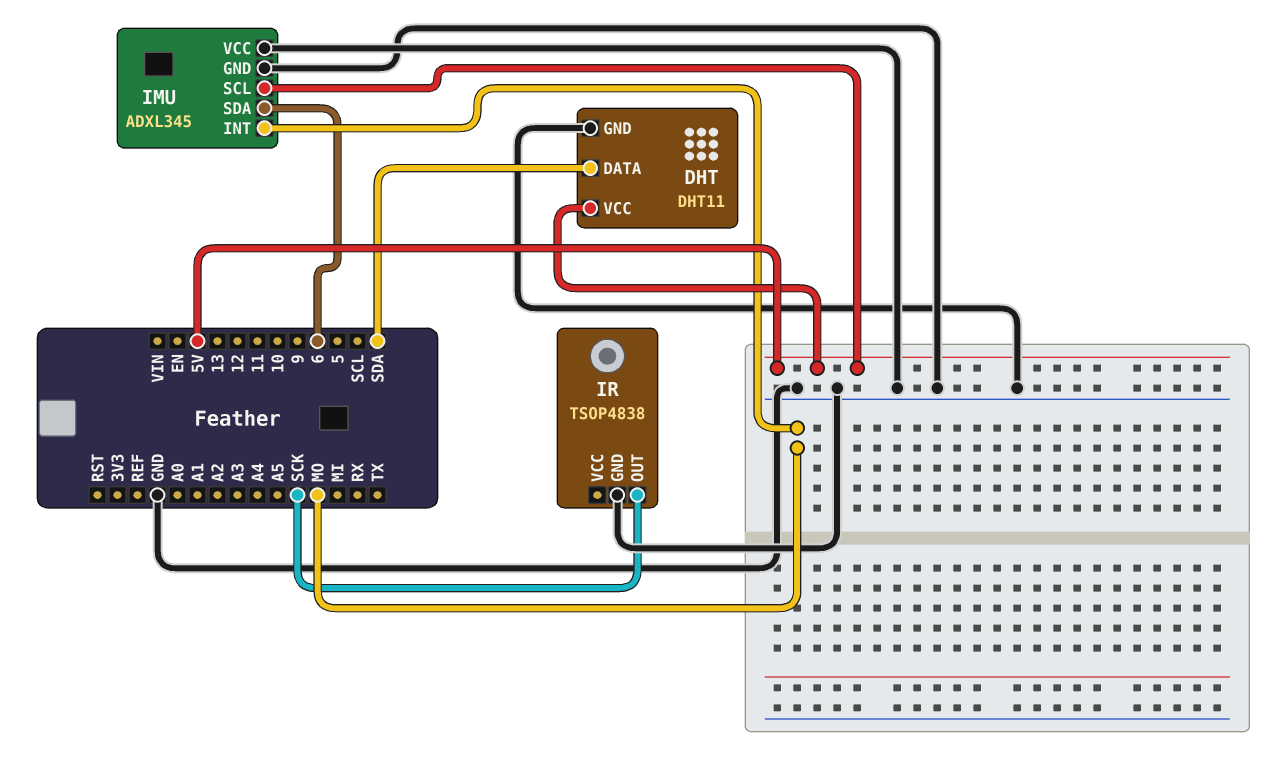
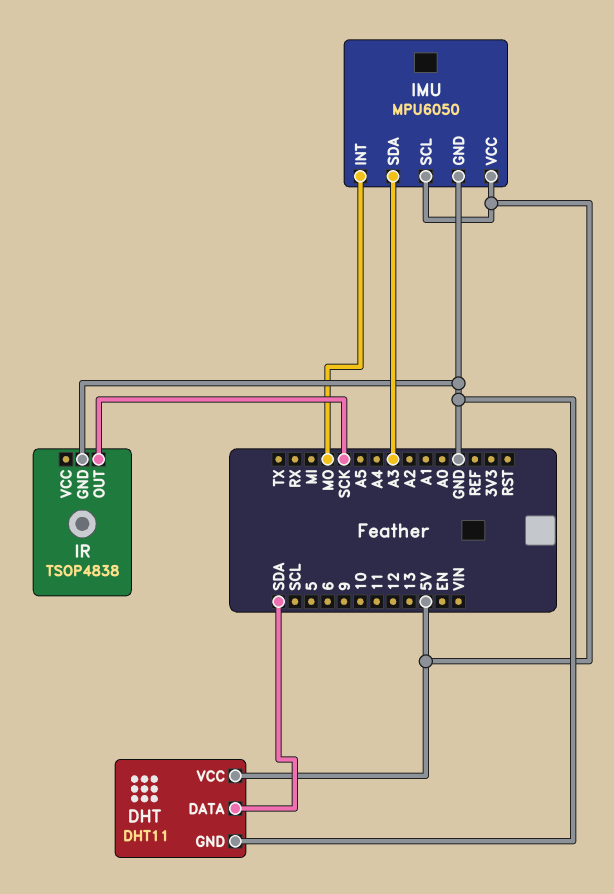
IMU: ADXL345 -> MPU6050
IMU pin SDA: 6 -> A3
IMU pin VCC: GND -> 5V

